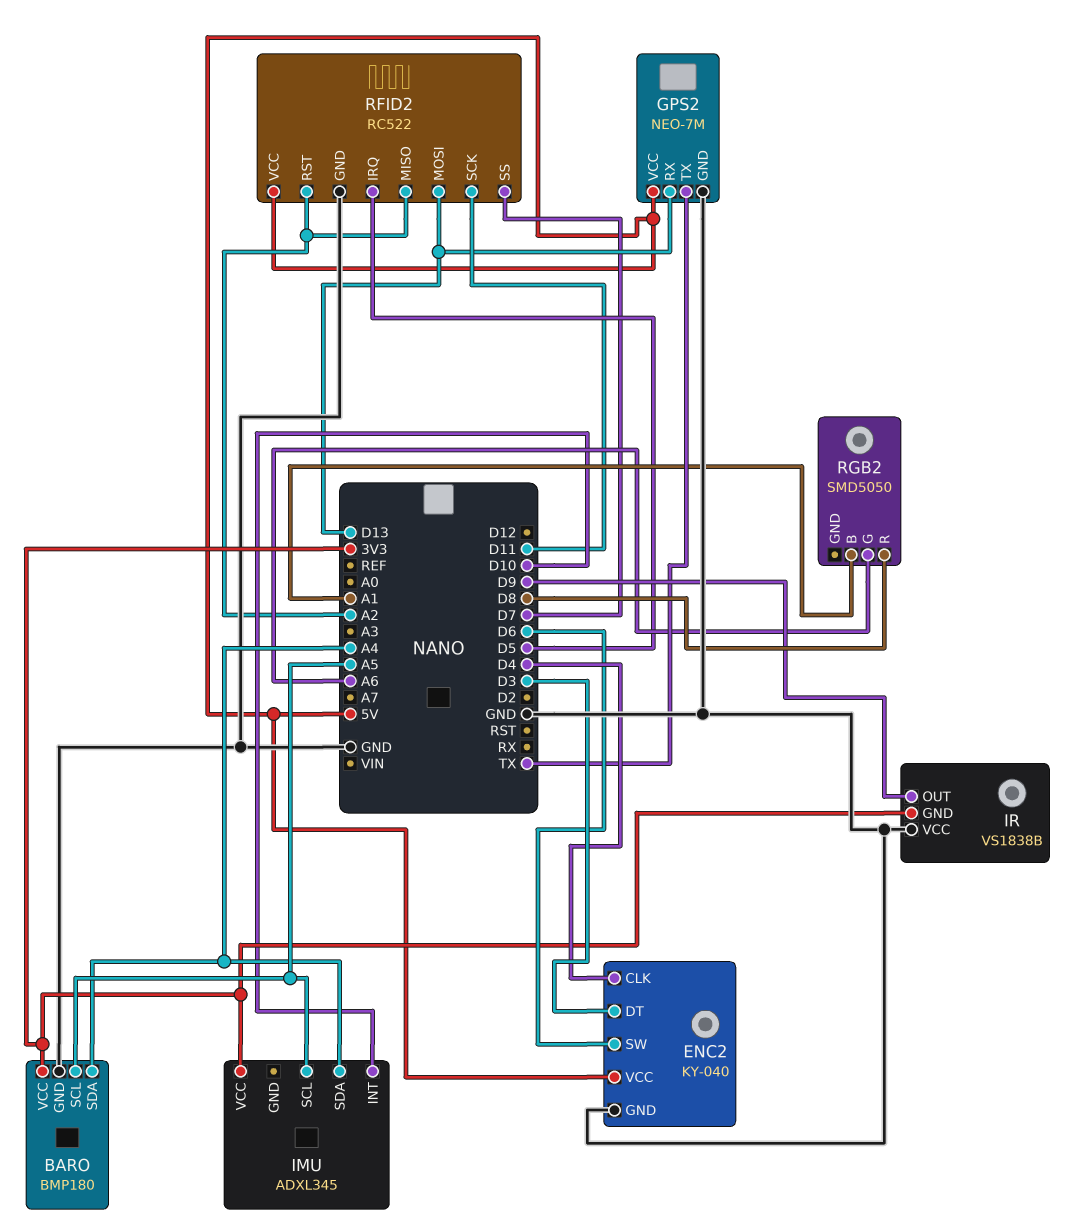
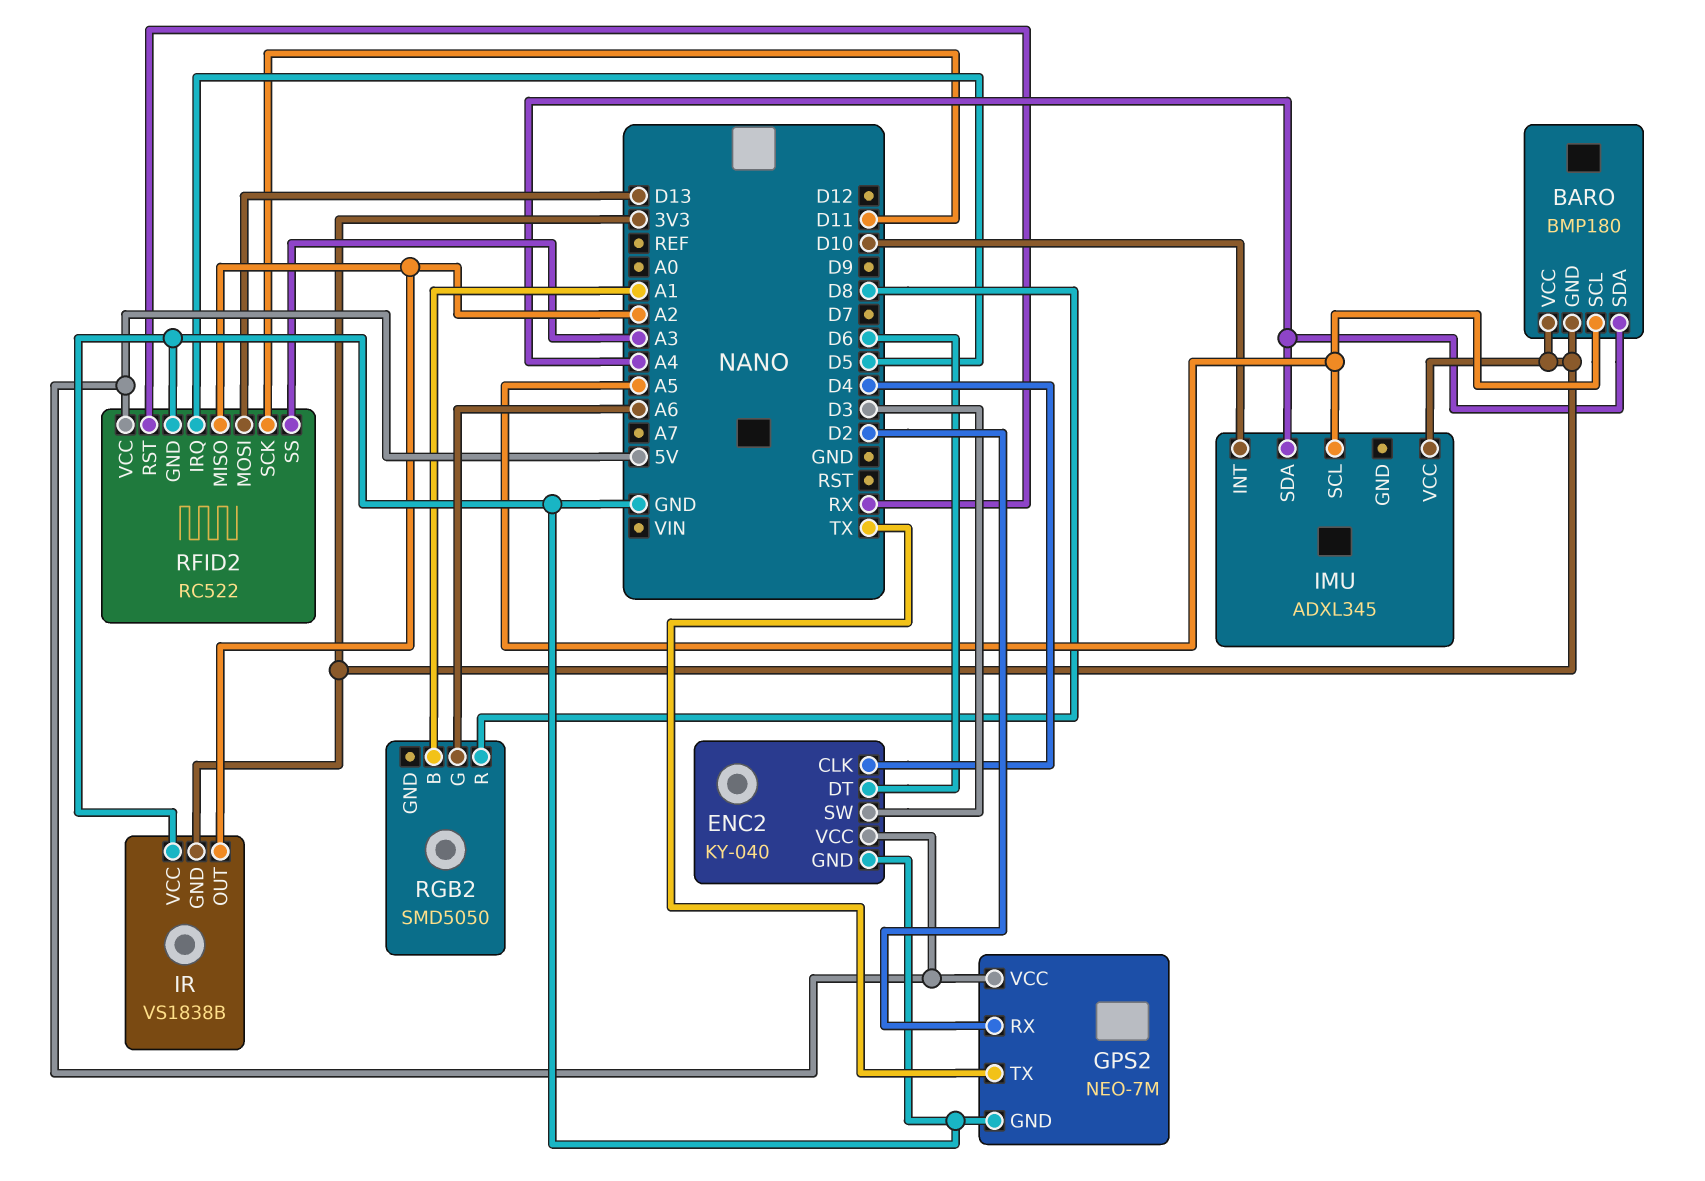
BARO pin GND: GND -> 3V3
ENC2 pin DT: D3 -> D6
ENC2 pin SW: D6 -> D3
GPS2 pin RX: D13 -> D2
IR pin OUT: D9 -> A2
RFID2 pin RST: A2 -> RX
RFID2 pin SS: D7 -> A3

